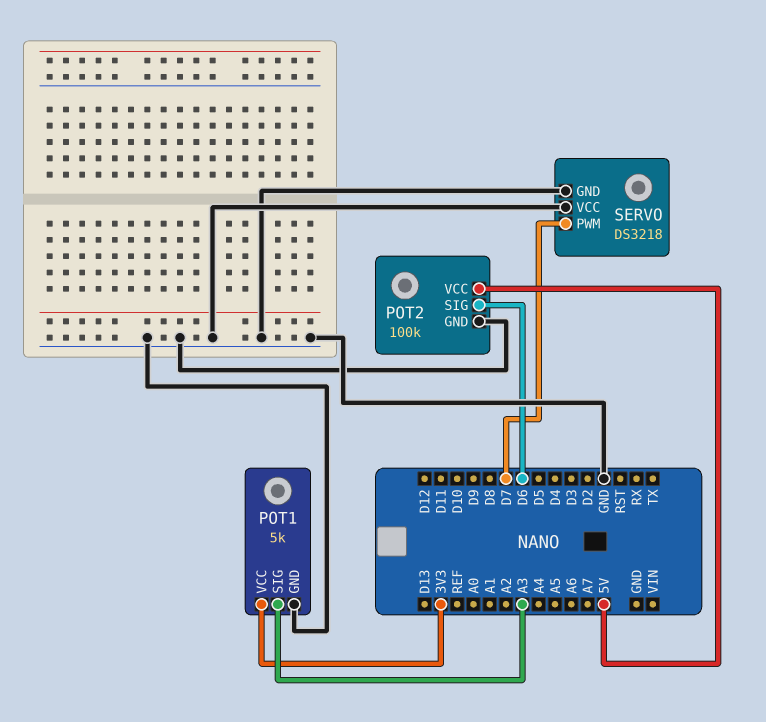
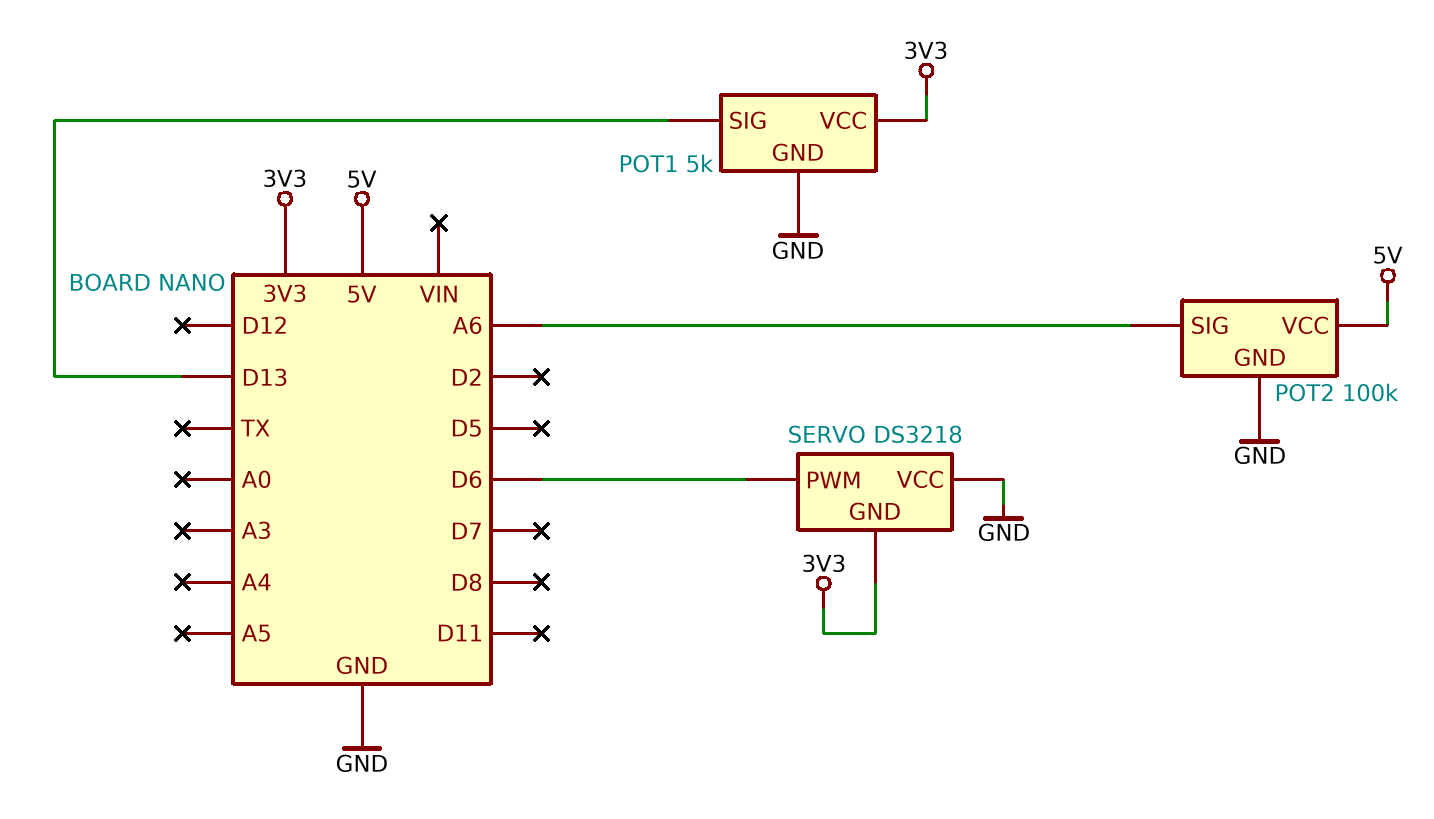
POT1 pin SIG: A3 -> D13
POT2 pin SIG: D6 -> A6
SERVO pin GND: GND -> 3V3
SERVO pin PWM: D7 -> D6

